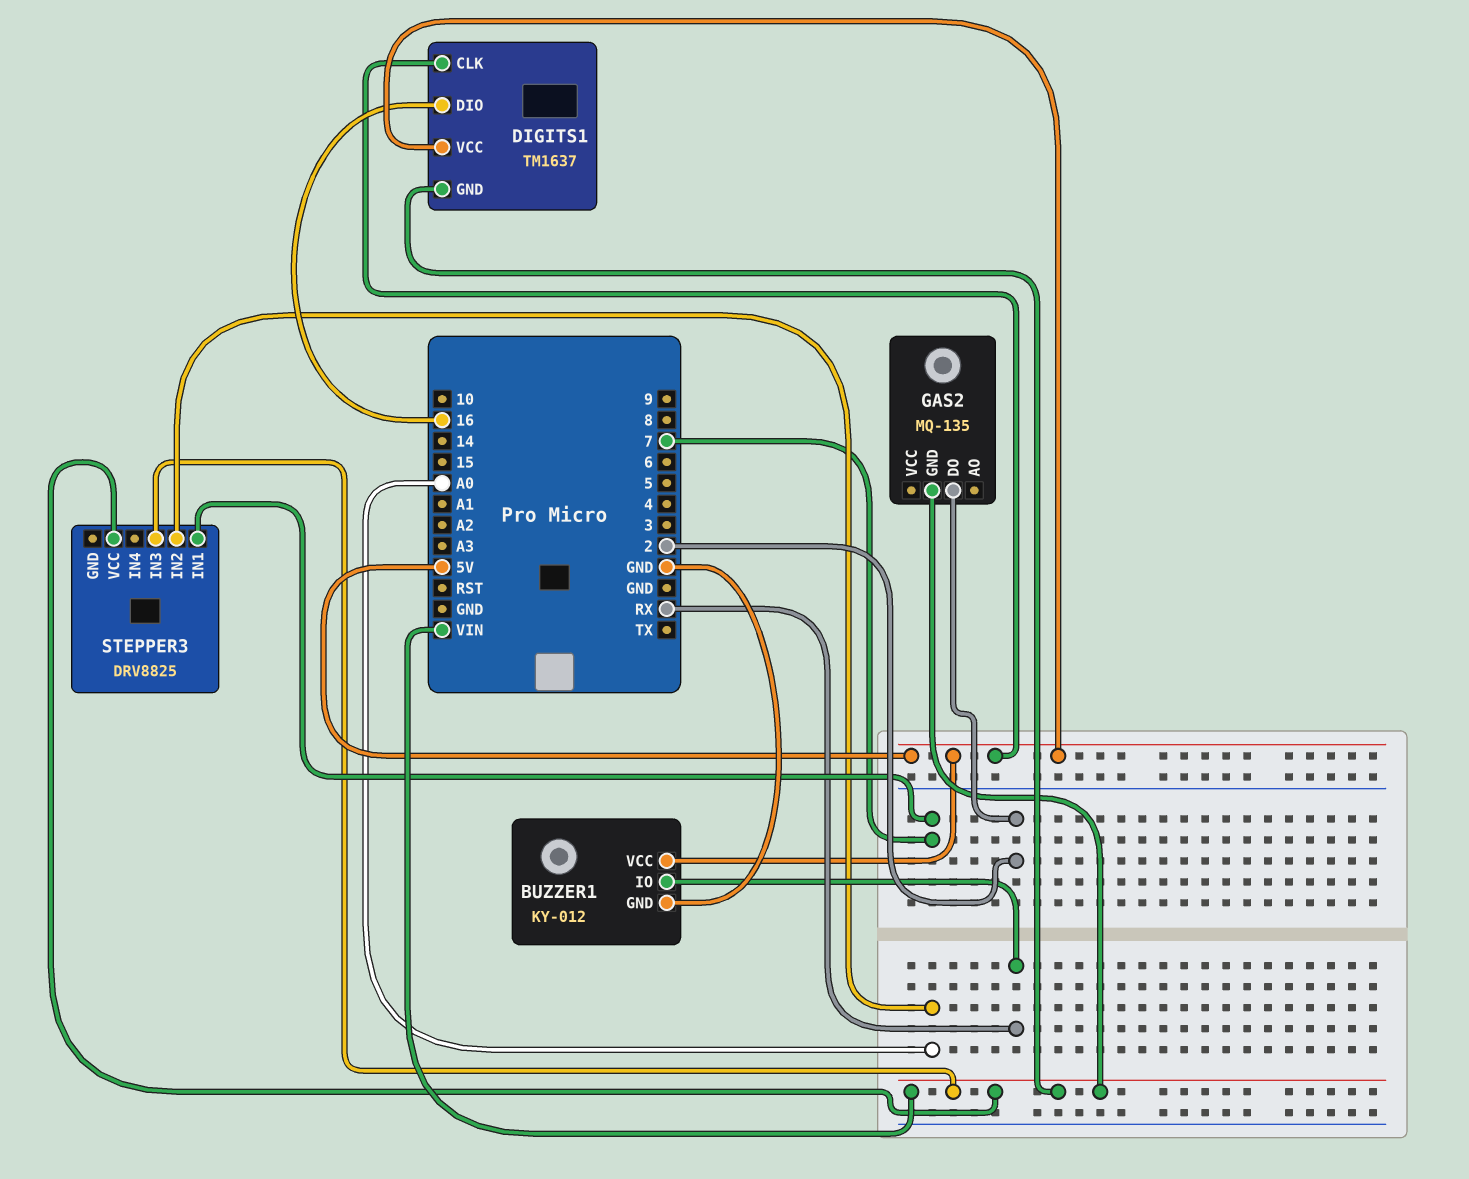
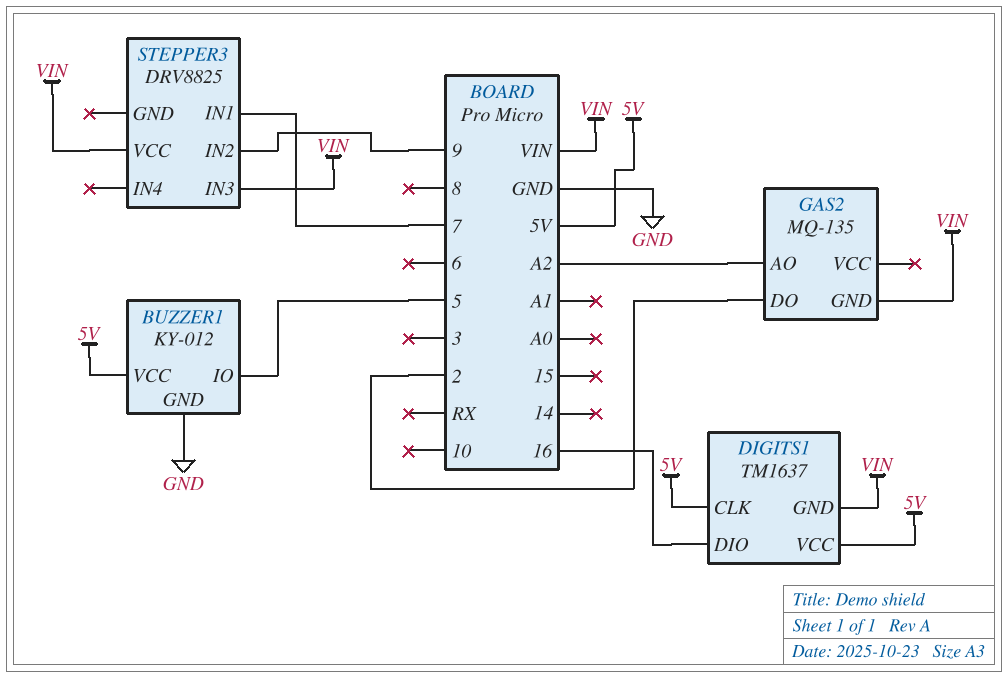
BUZZER1 pin IO: RX -> 5
GAS2 pin AO: none -> A2
STEPPER3 pin IN2: A0 -> 9

